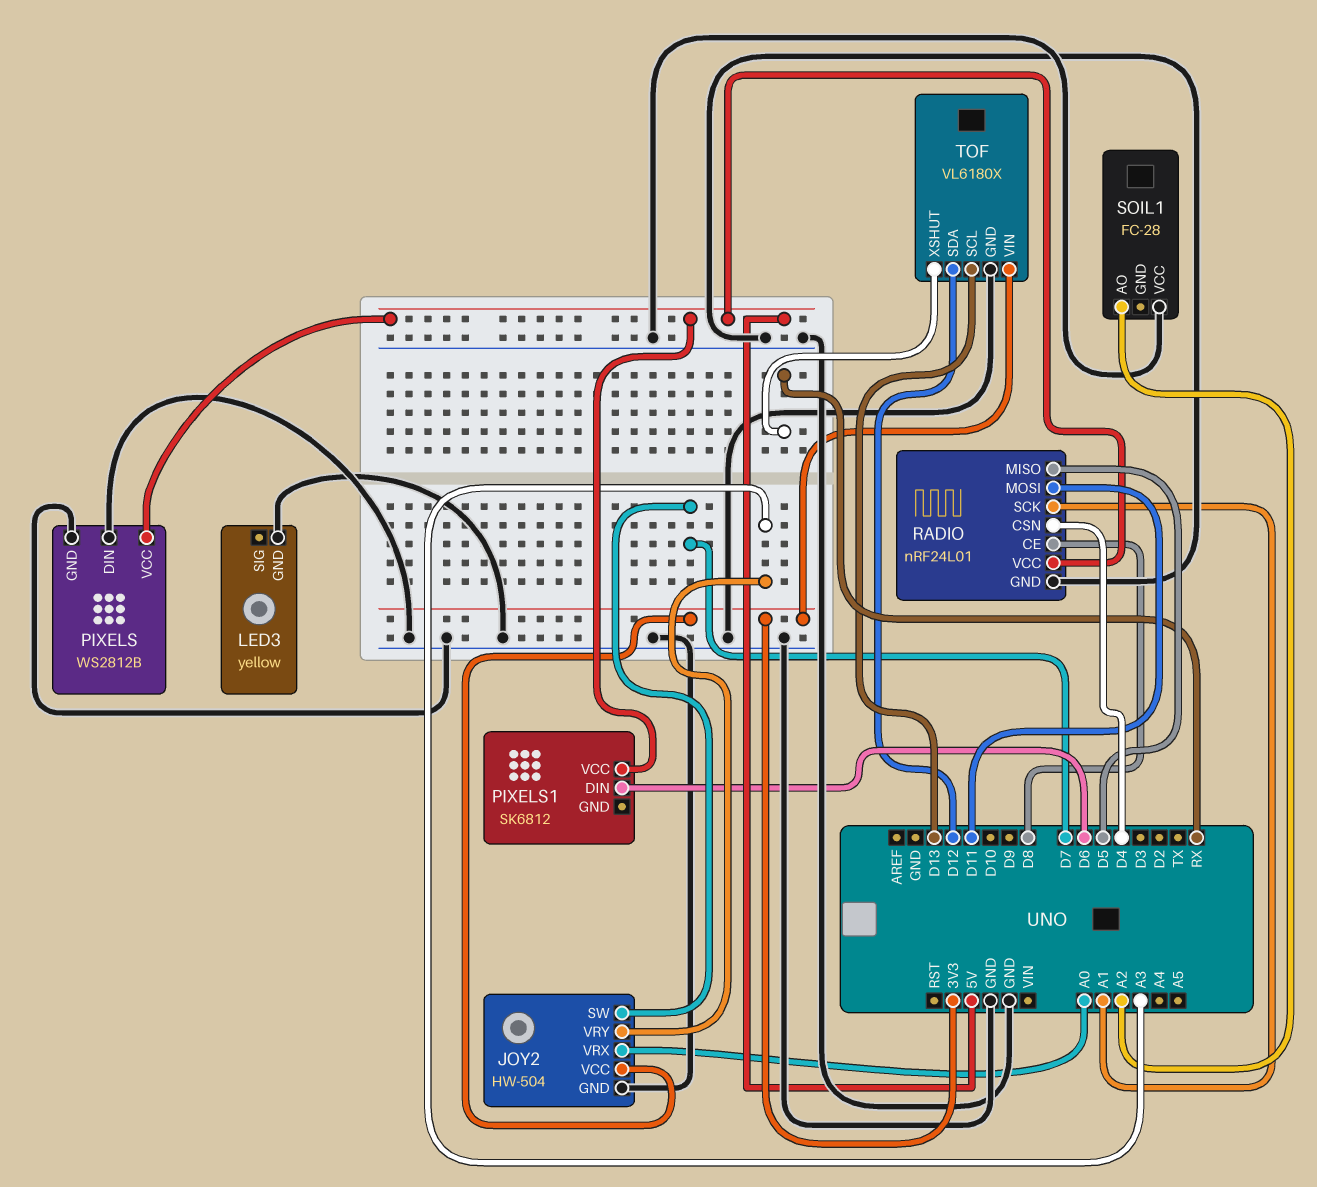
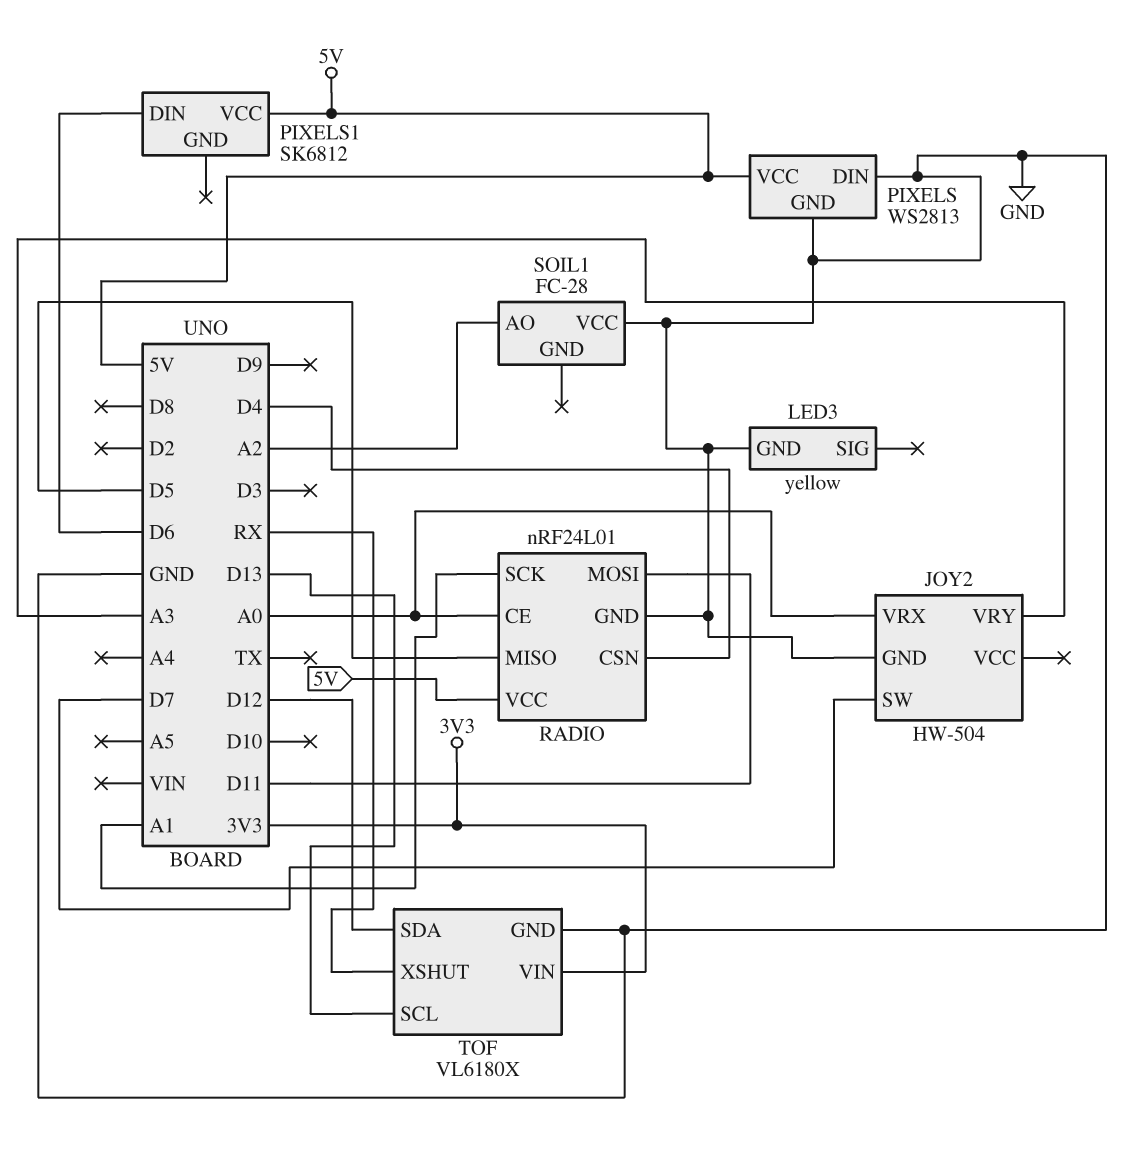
JOY2 pin VCC: 3V3 -> none
PIXELS: WS2812B -> WS2813
RADIO pin CE: D8 -> A0

